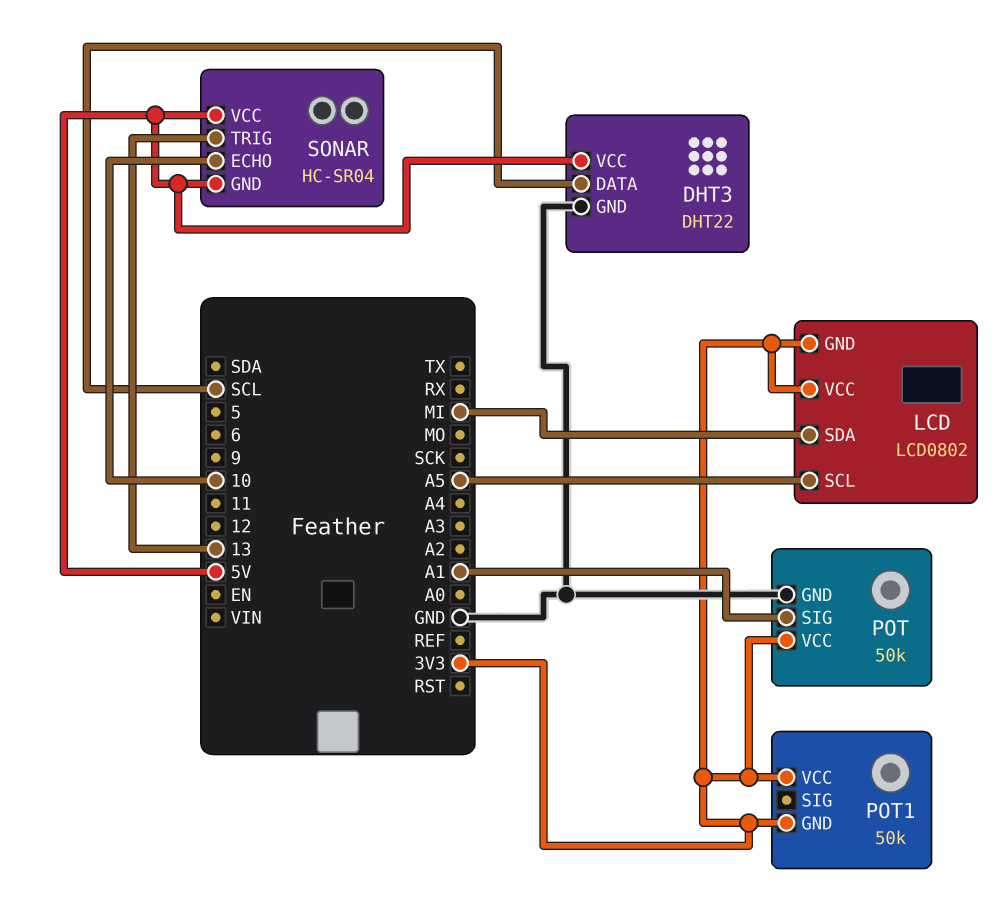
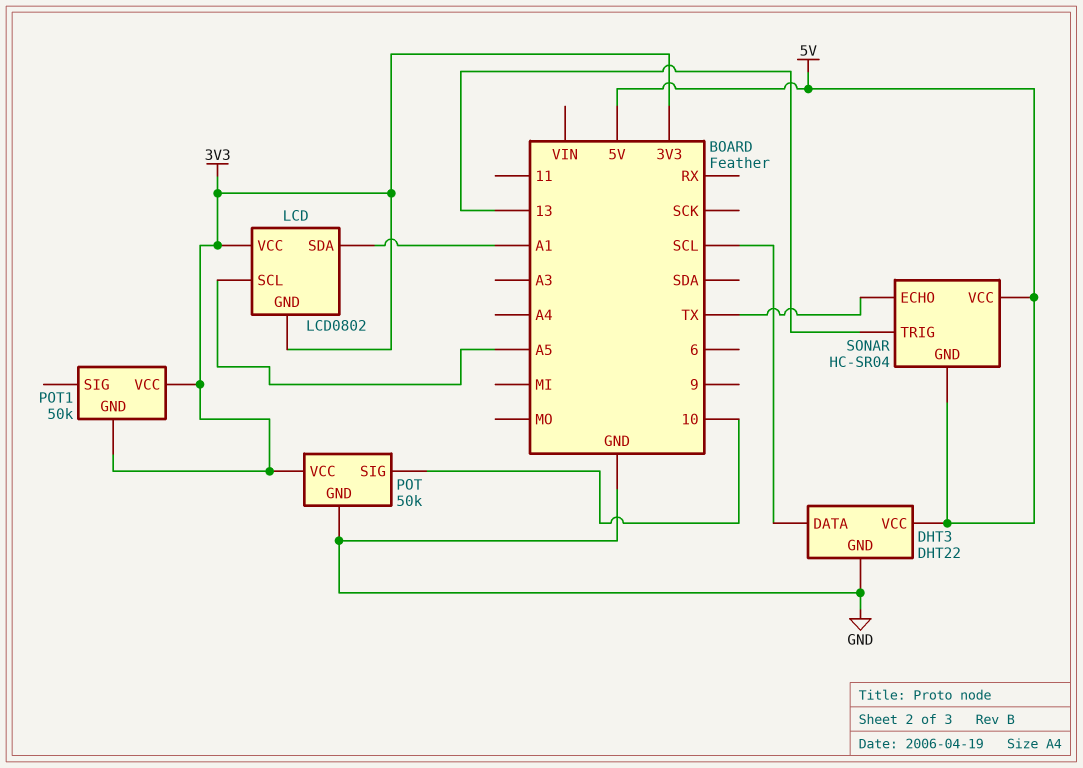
LCD pin SDA: MI -> A1
POT pin SIG: A1 -> 10
SONAR pin ECHO: 10 -> TX

